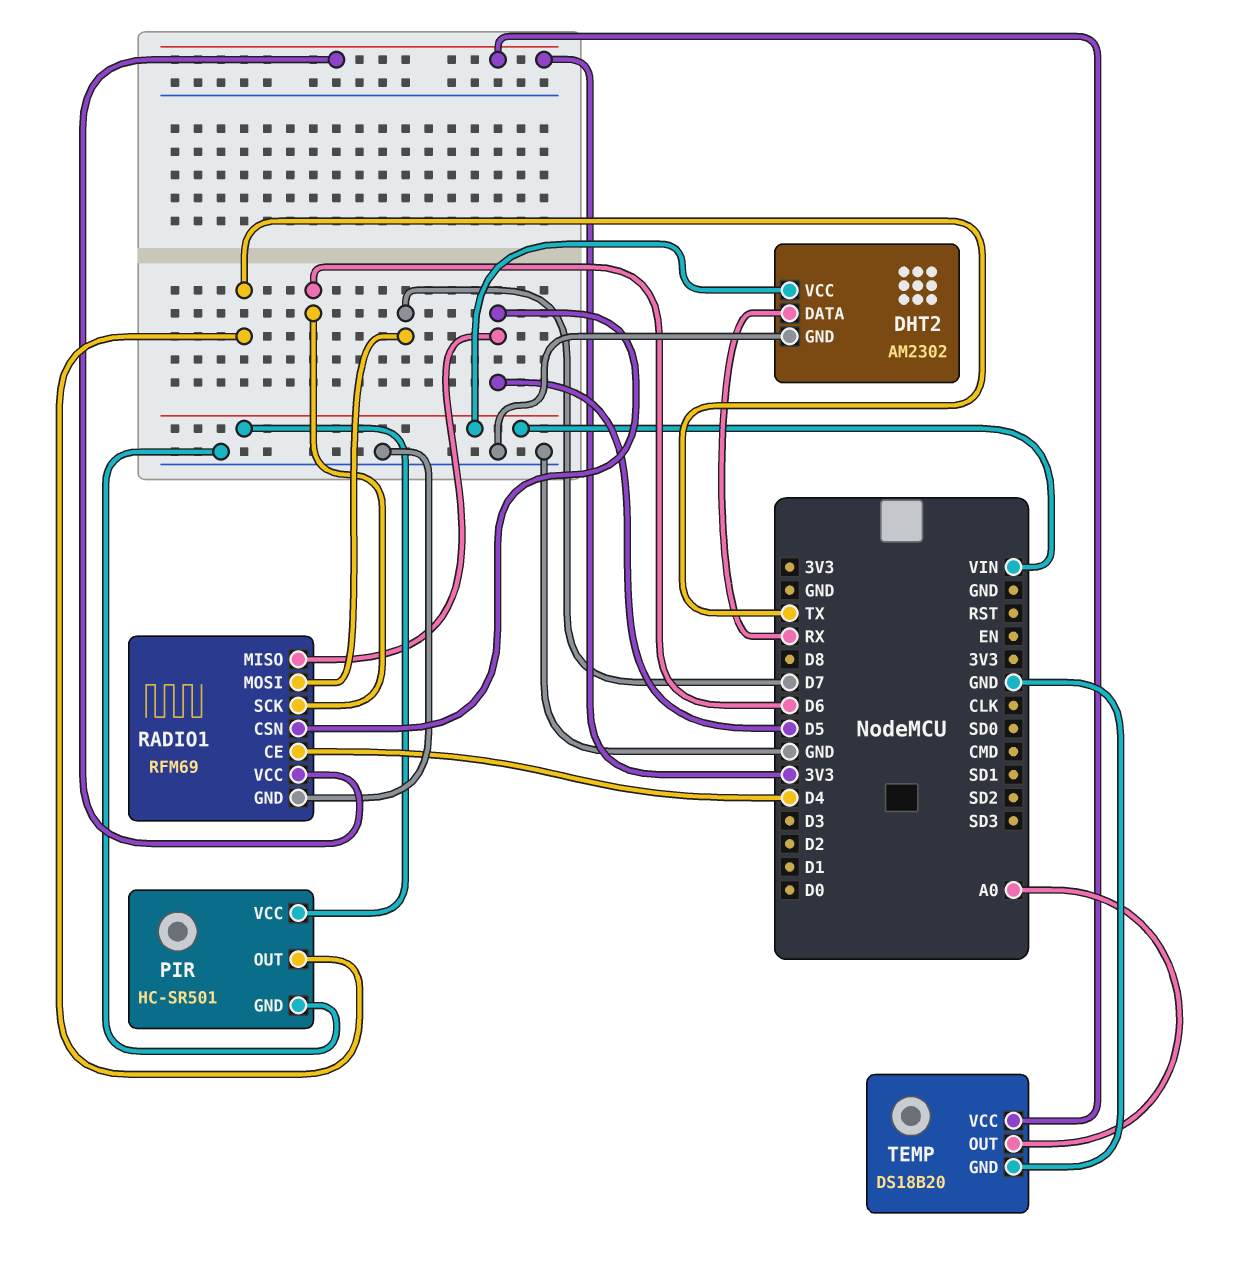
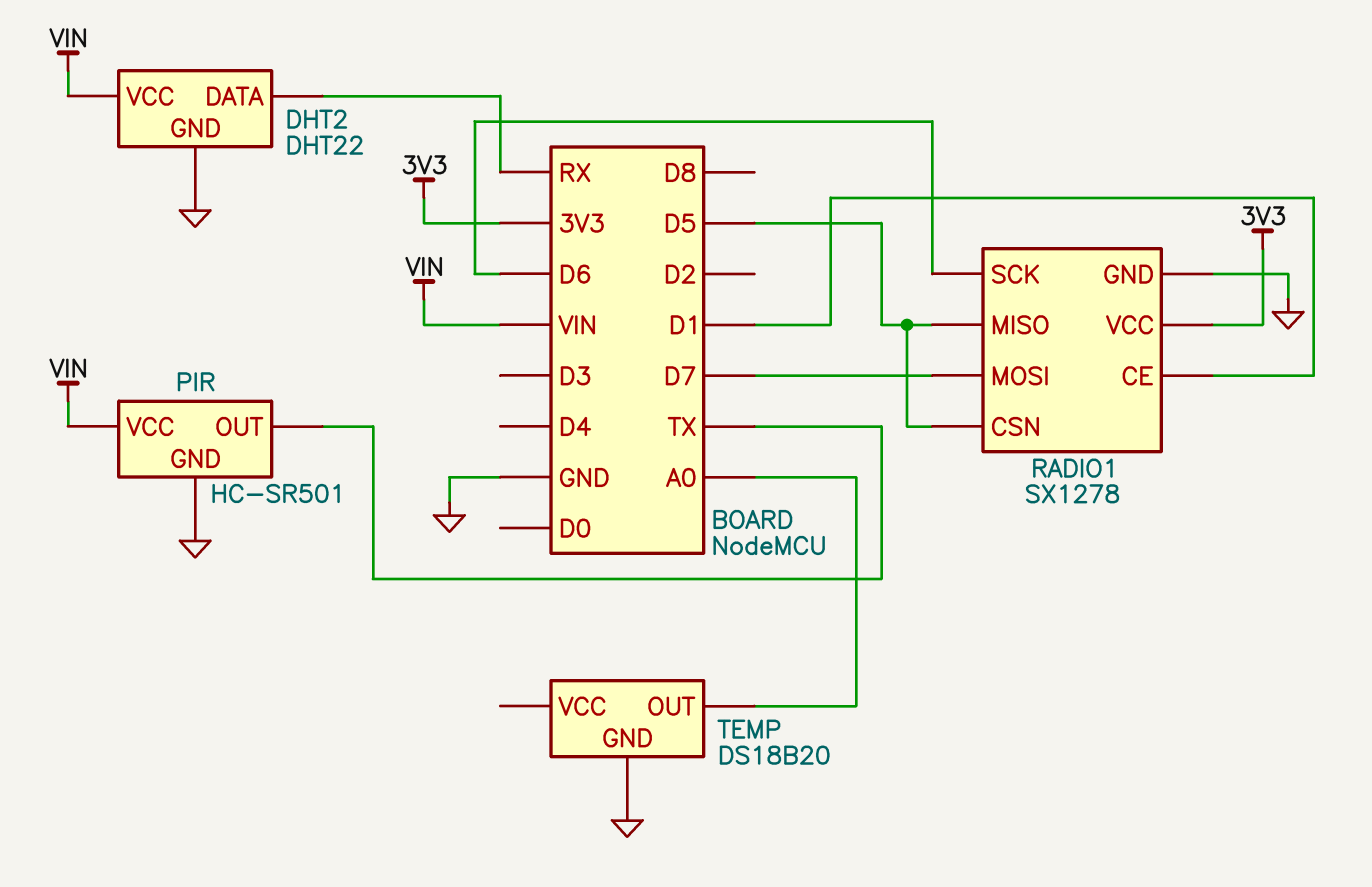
DHT2: AM2302 -> DHT22
RADIO1: RFM69 -> SX1278
RADIO1 pin CE: D4 -> D1
TEMP pin VCC: 3V3 -> none

